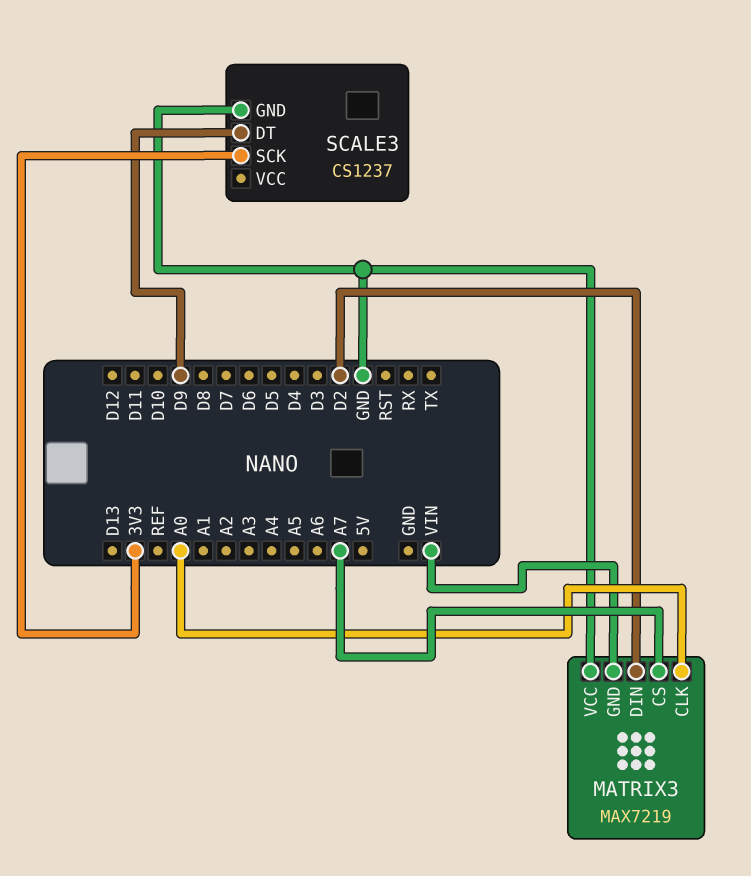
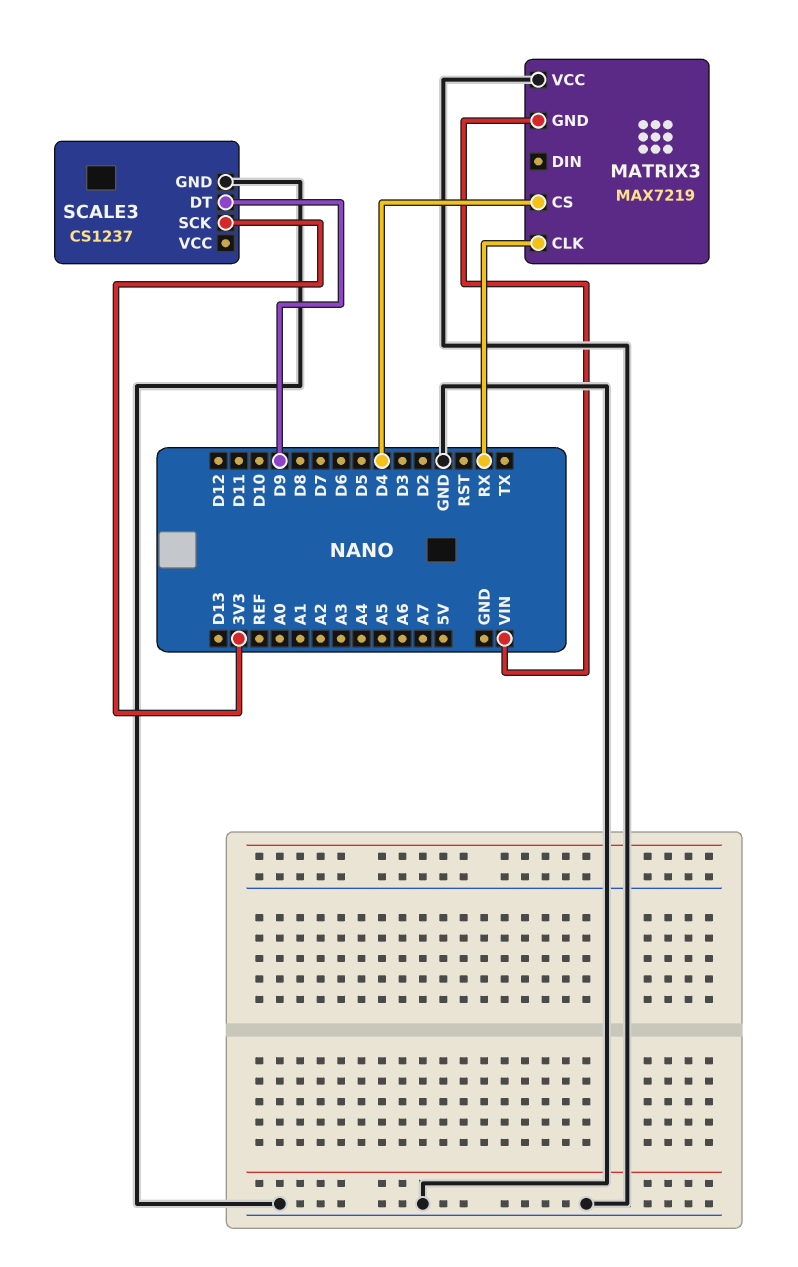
MATRIX3 pin CLK: A0 -> RX
MATRIX3 pin CS: A7 -> D4
MATRIX3 pin DIN: D2 -> none

